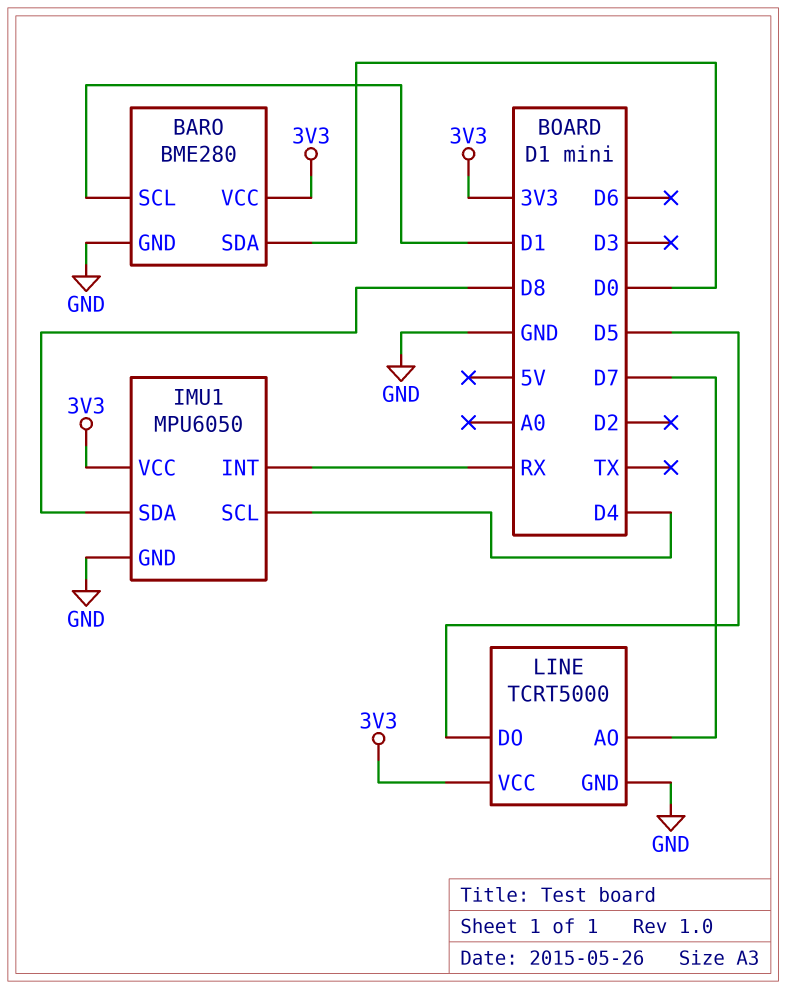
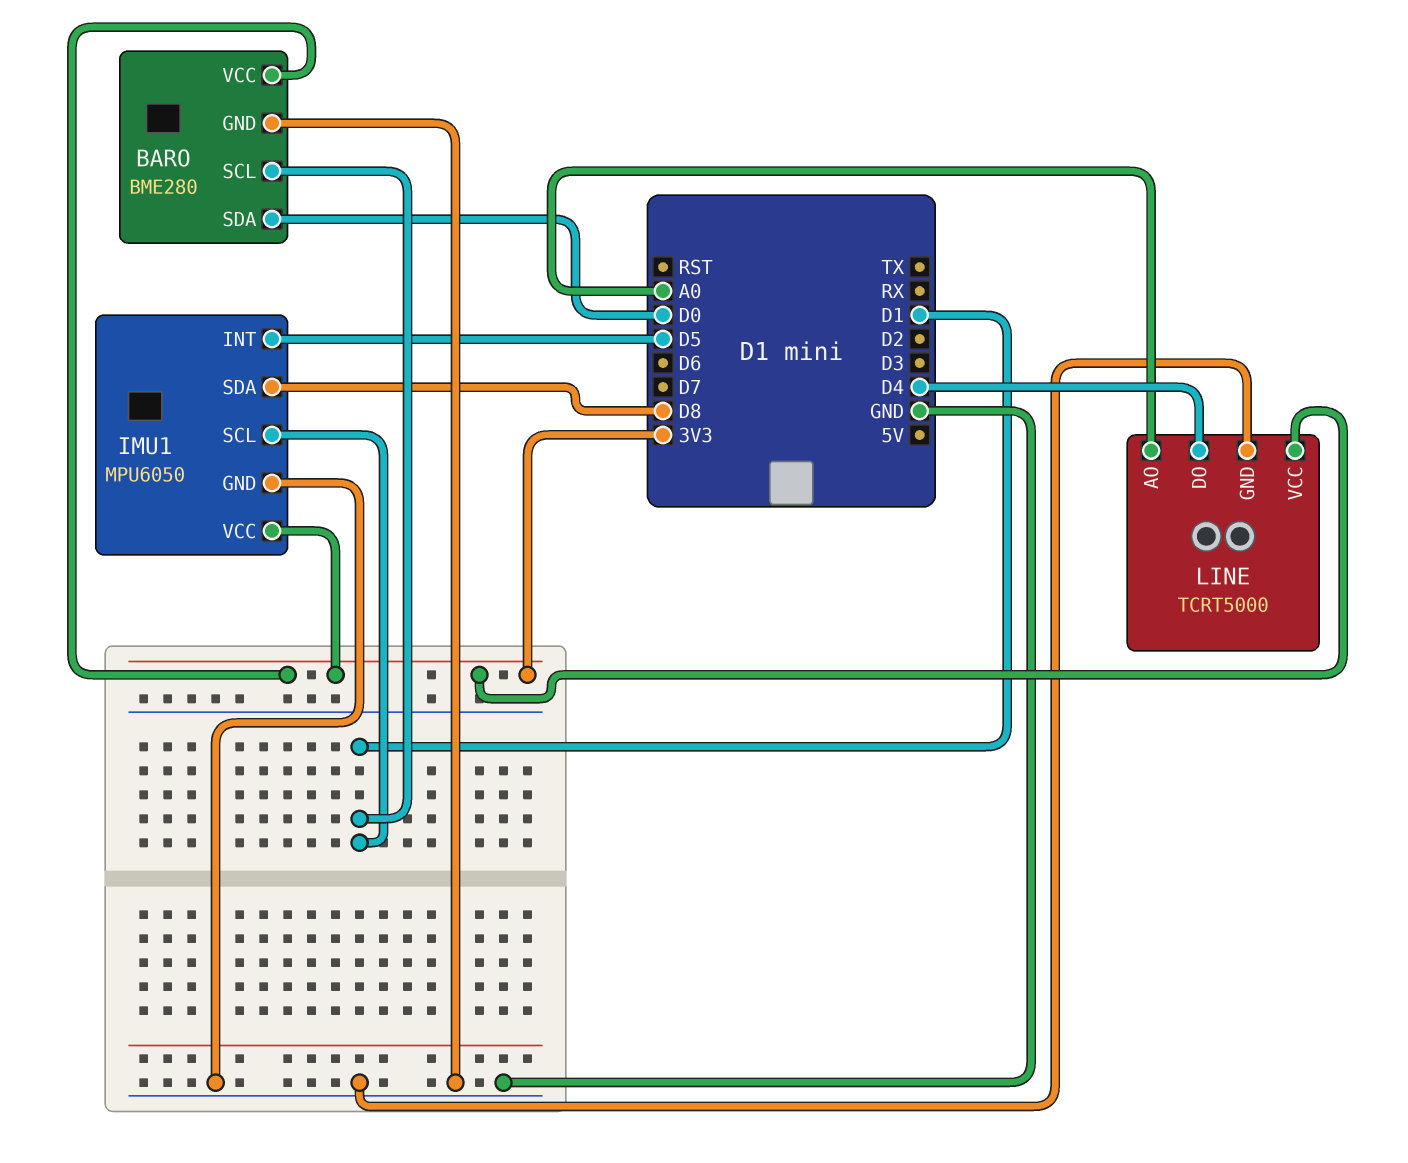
IMU1 pin INT: RX -> D5
IMU1 pin SCL: D4 -> D1
LINE pin AO: D7 -> A0
LINE pin DO: D5 -> D4

